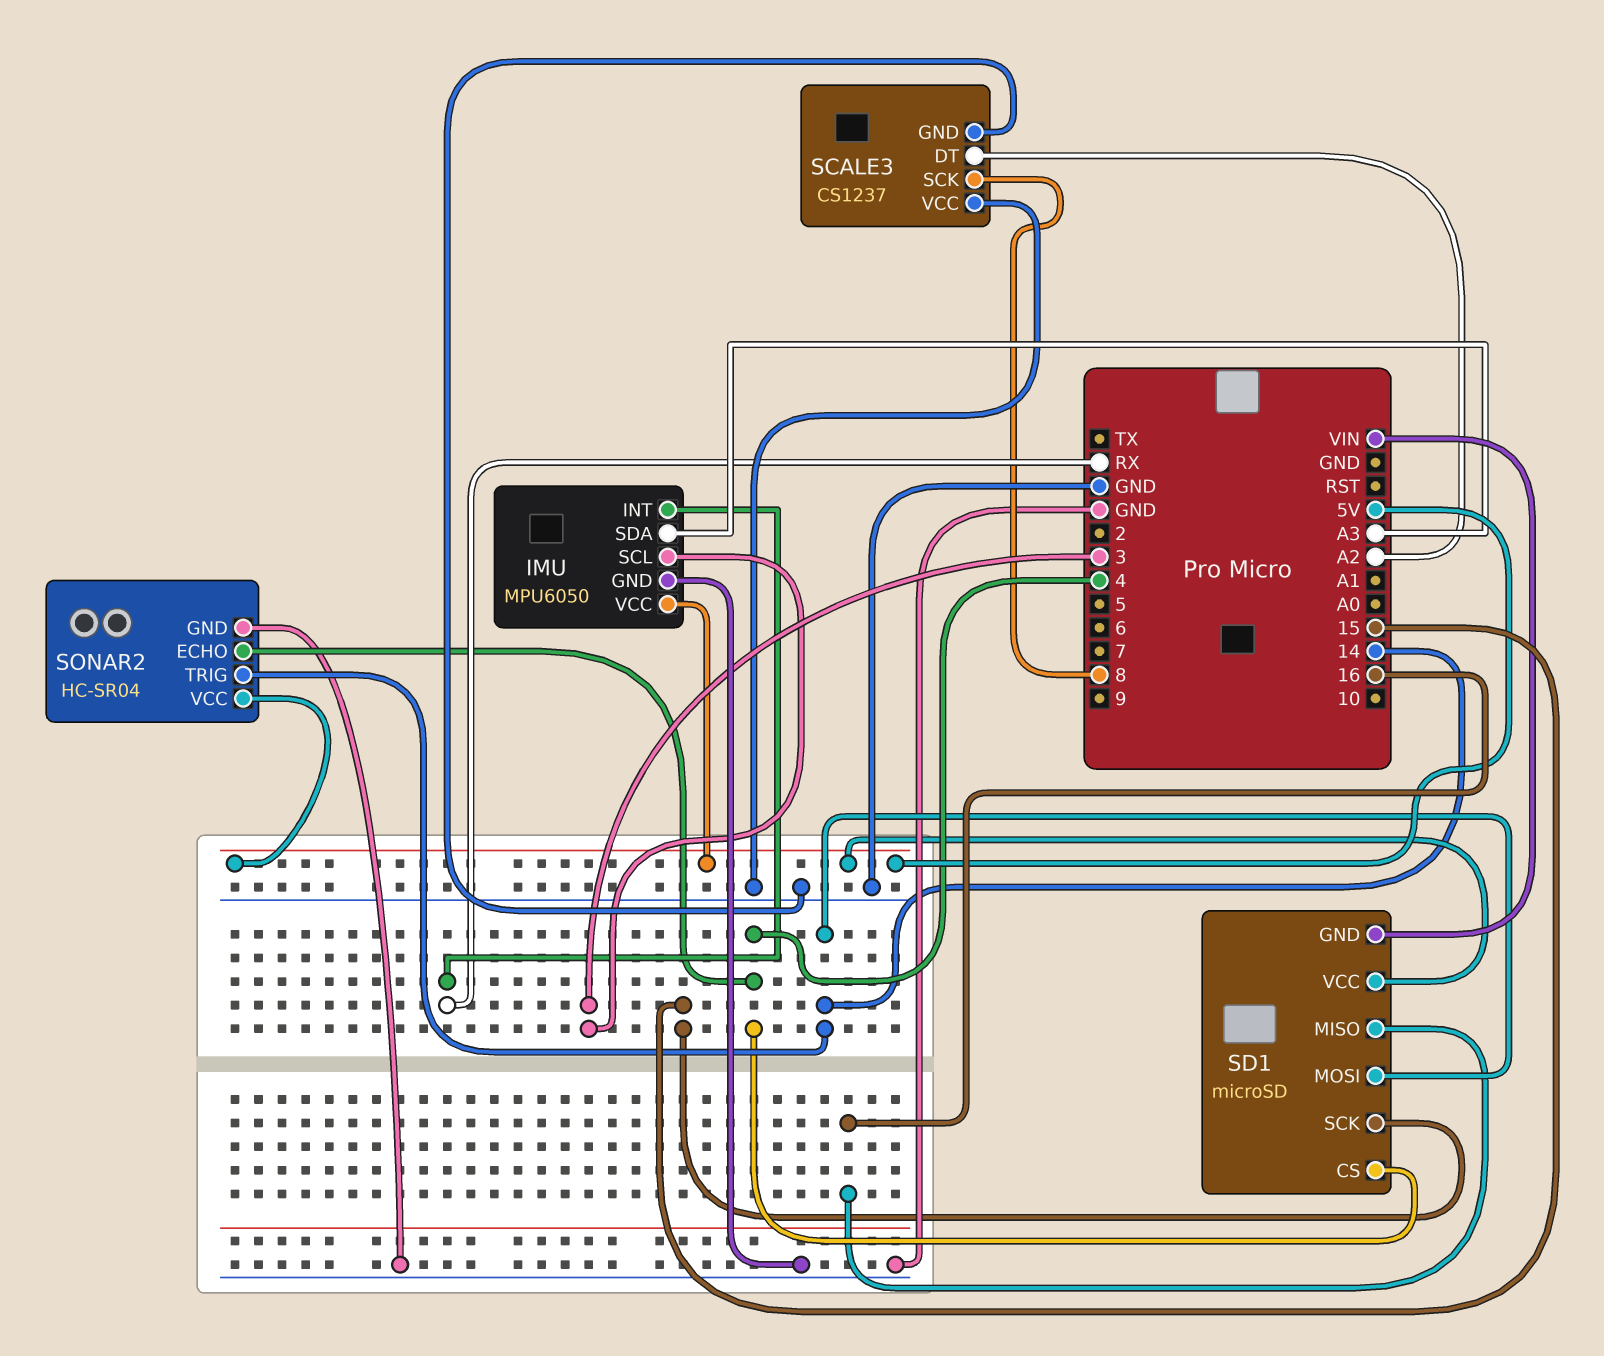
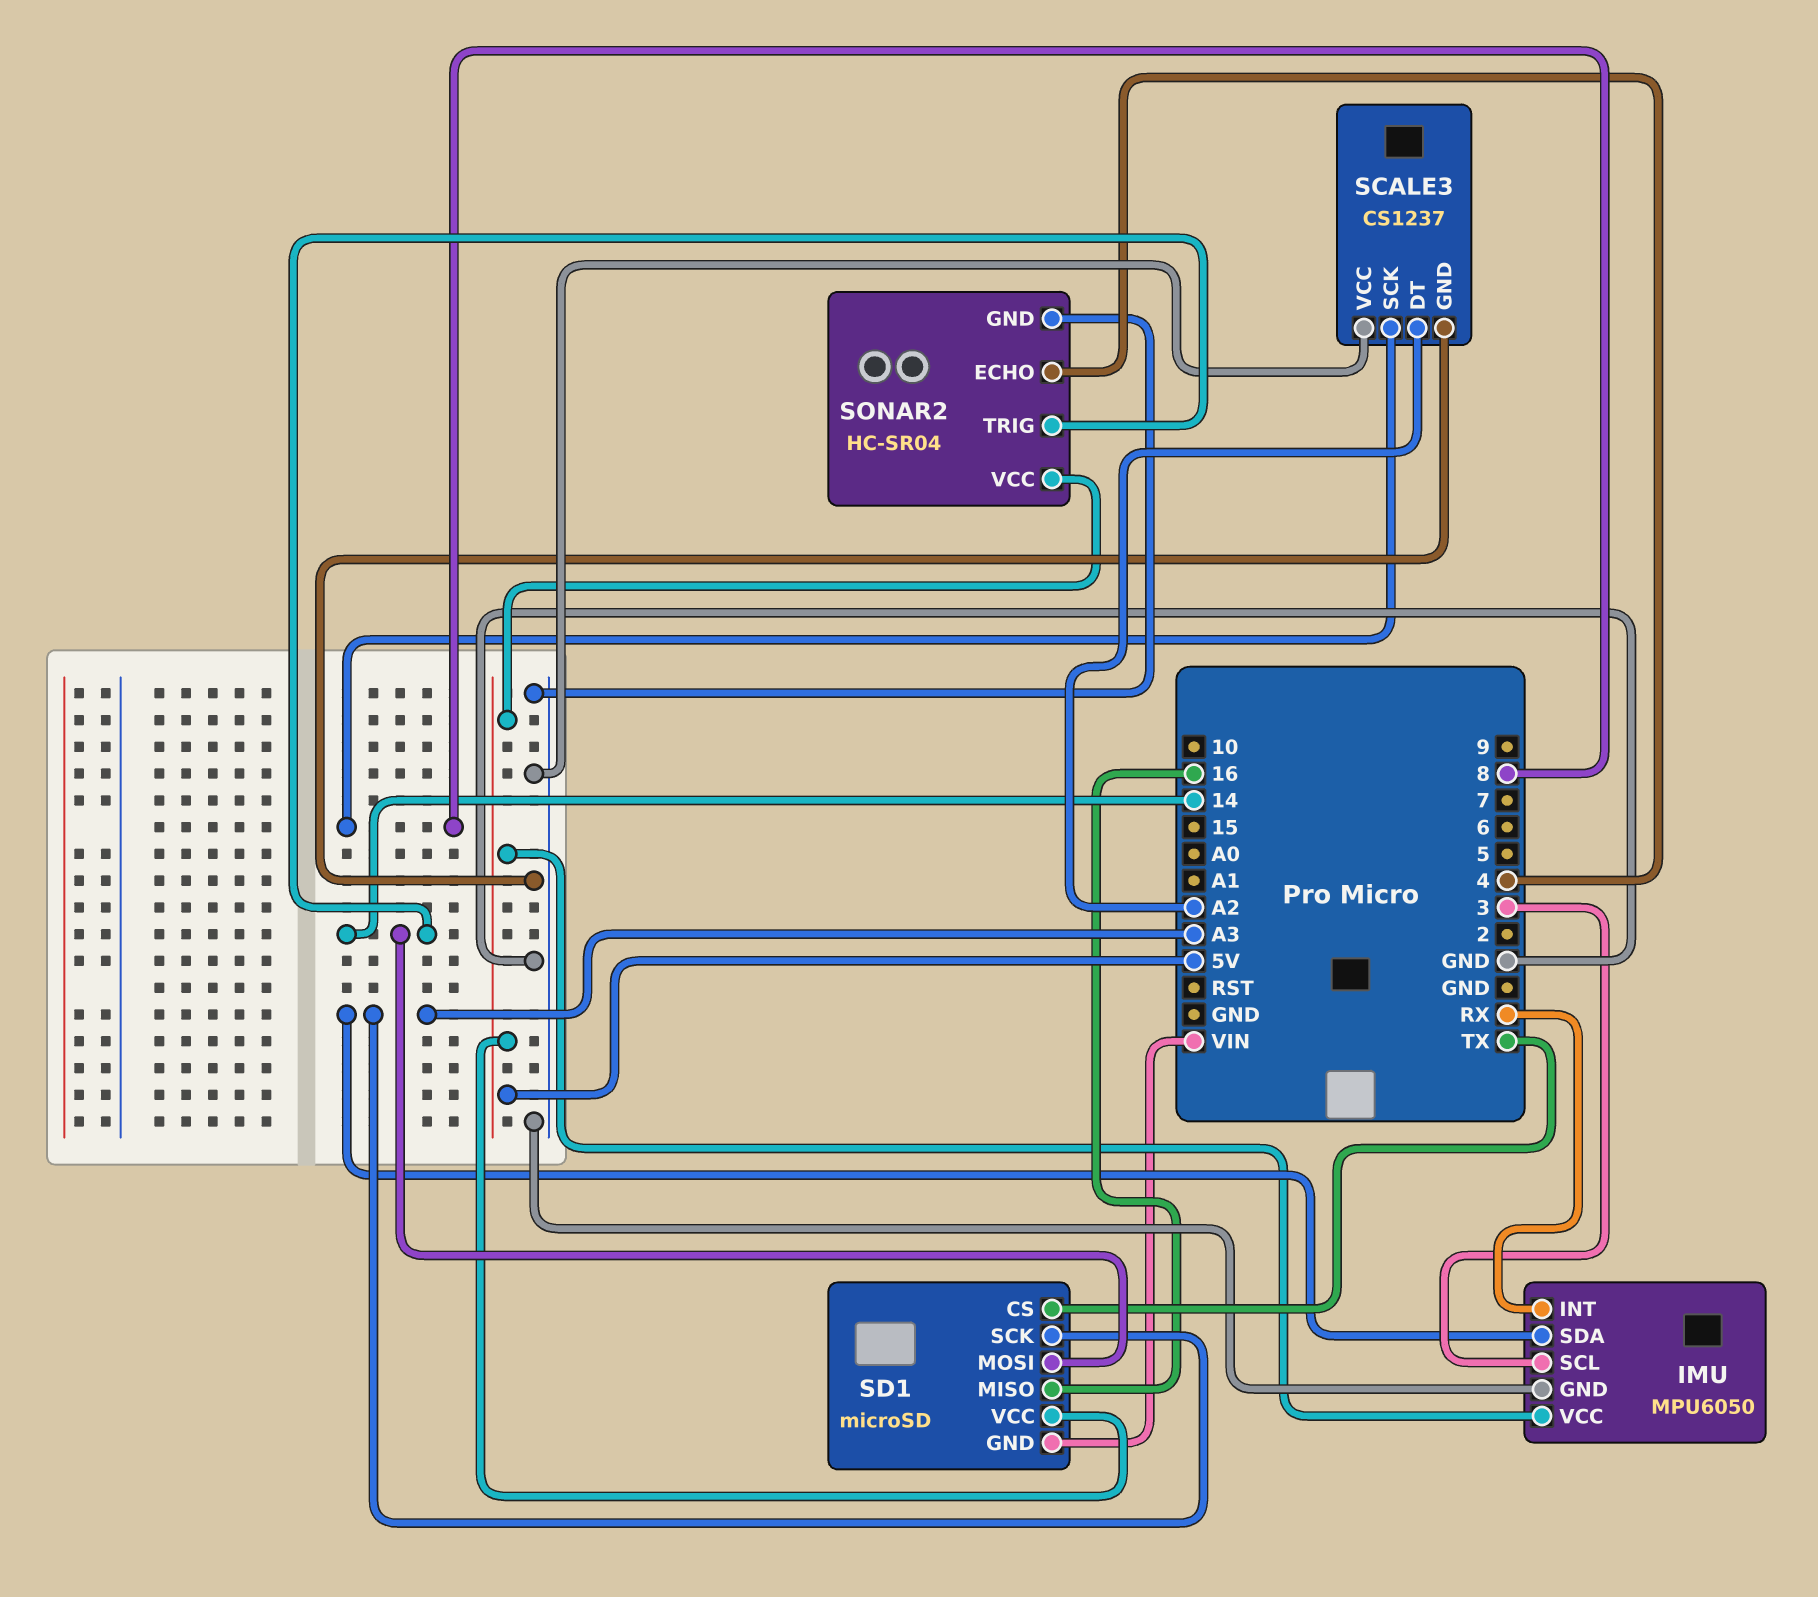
SD1 pin CS: 4 -> TX
SD1 pin SCK: 15 -> A3

